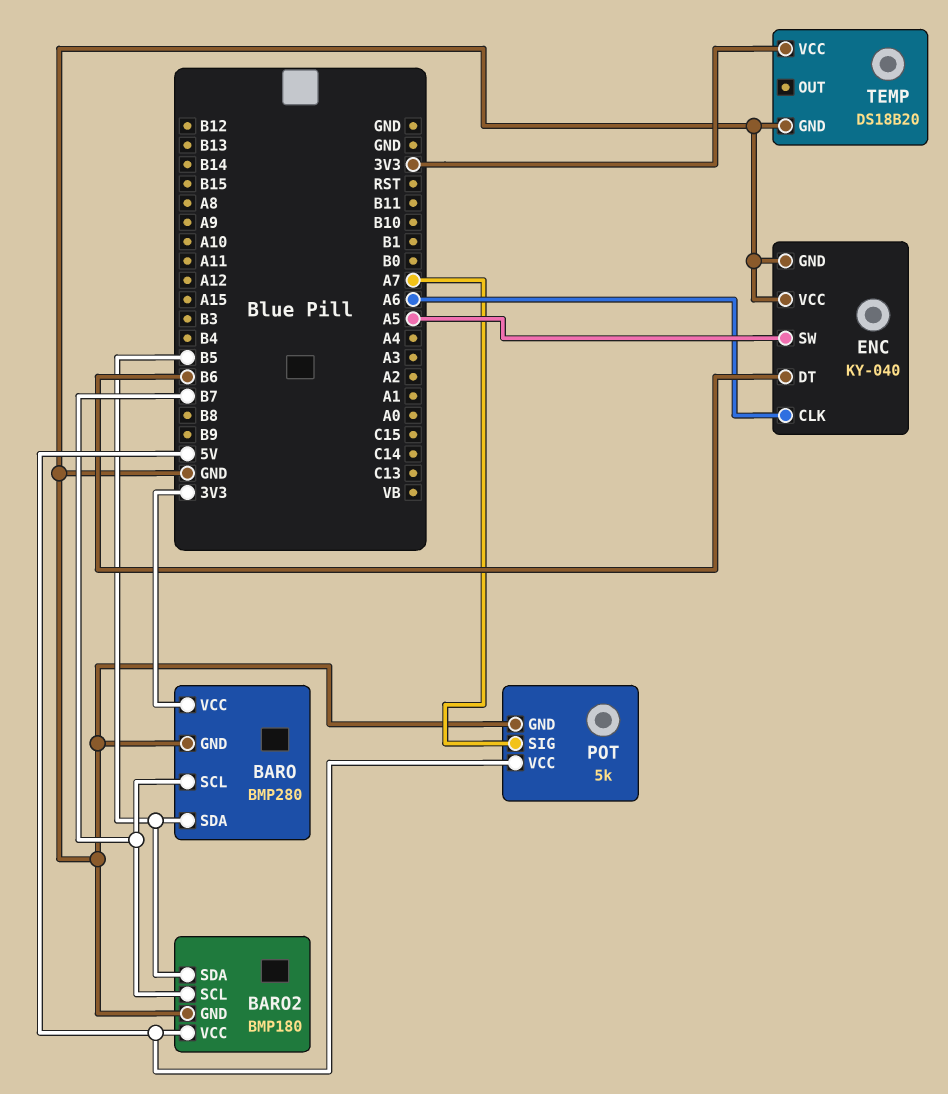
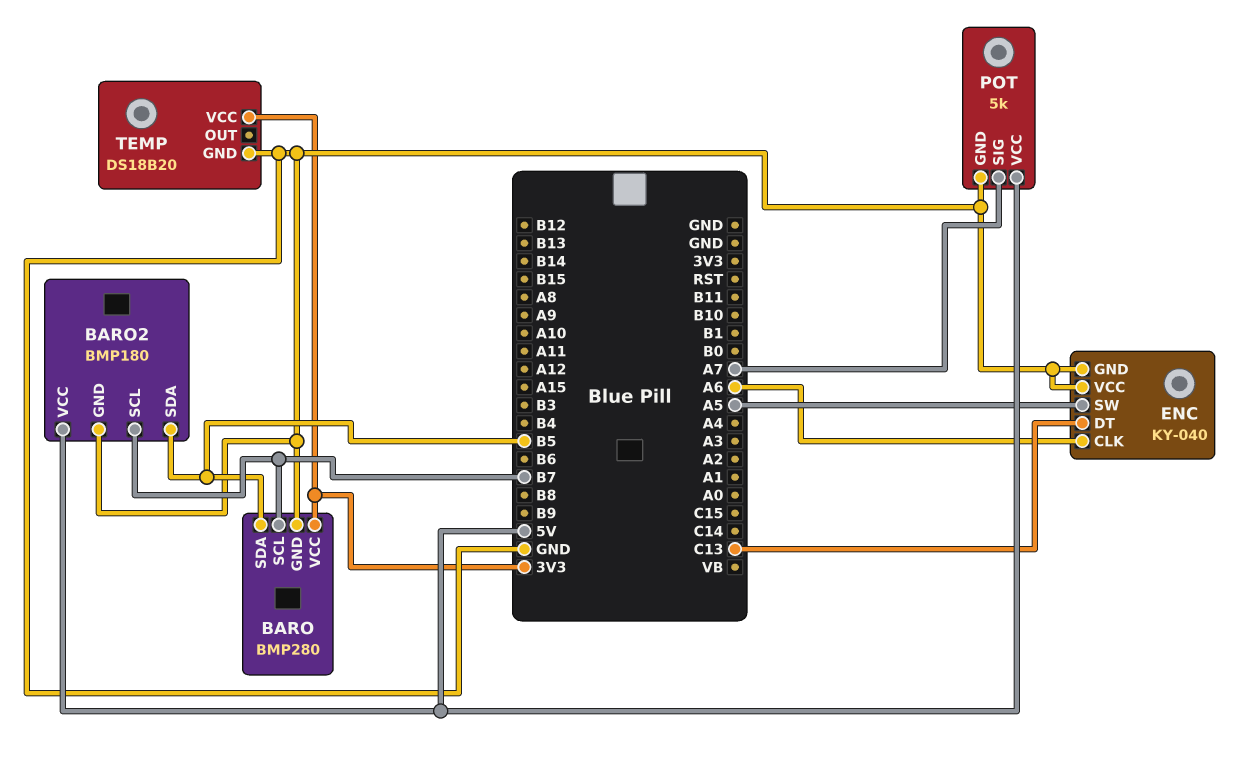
ENC pin DT: B6 -> C13

